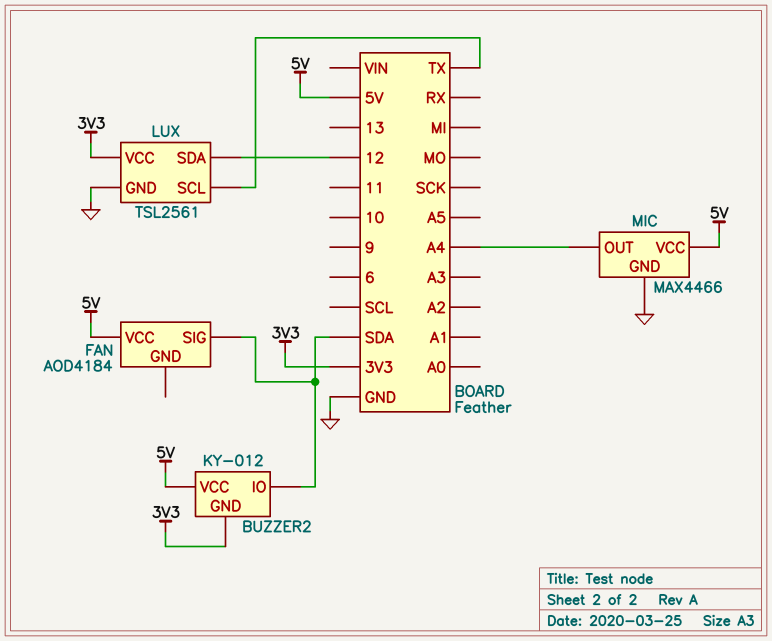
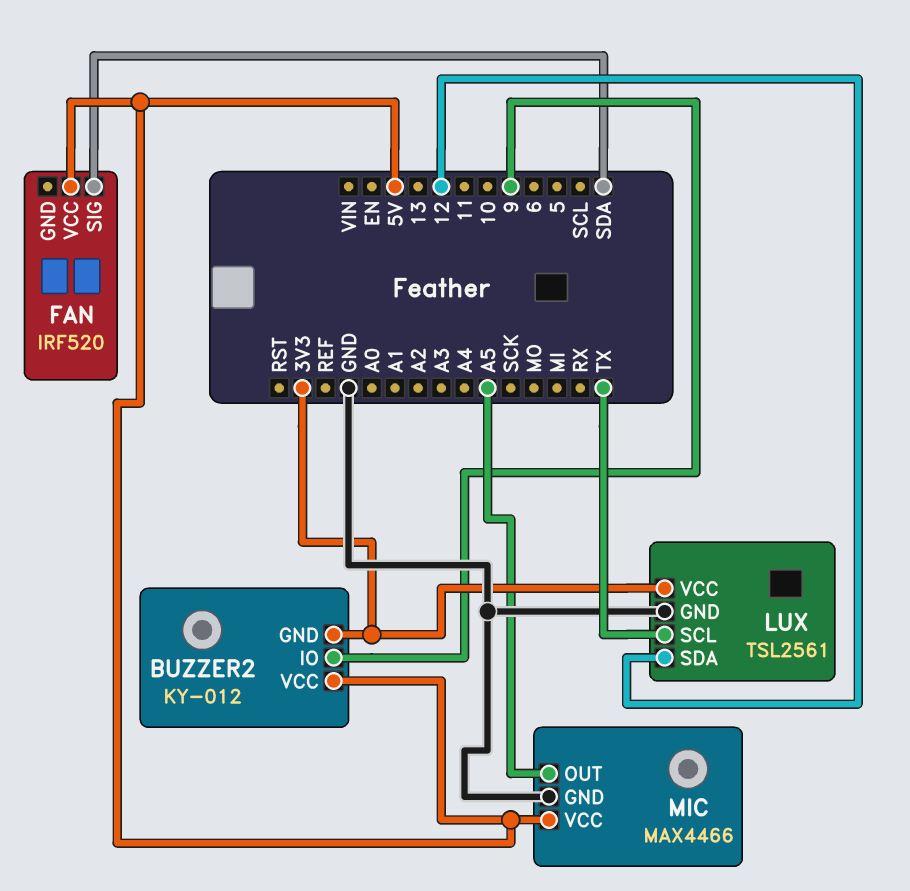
BUZZER2 pin IO: SDA -> 9
FAN: AOD4184 -> IRF520
MIC pin OUT: A4 -> A5

